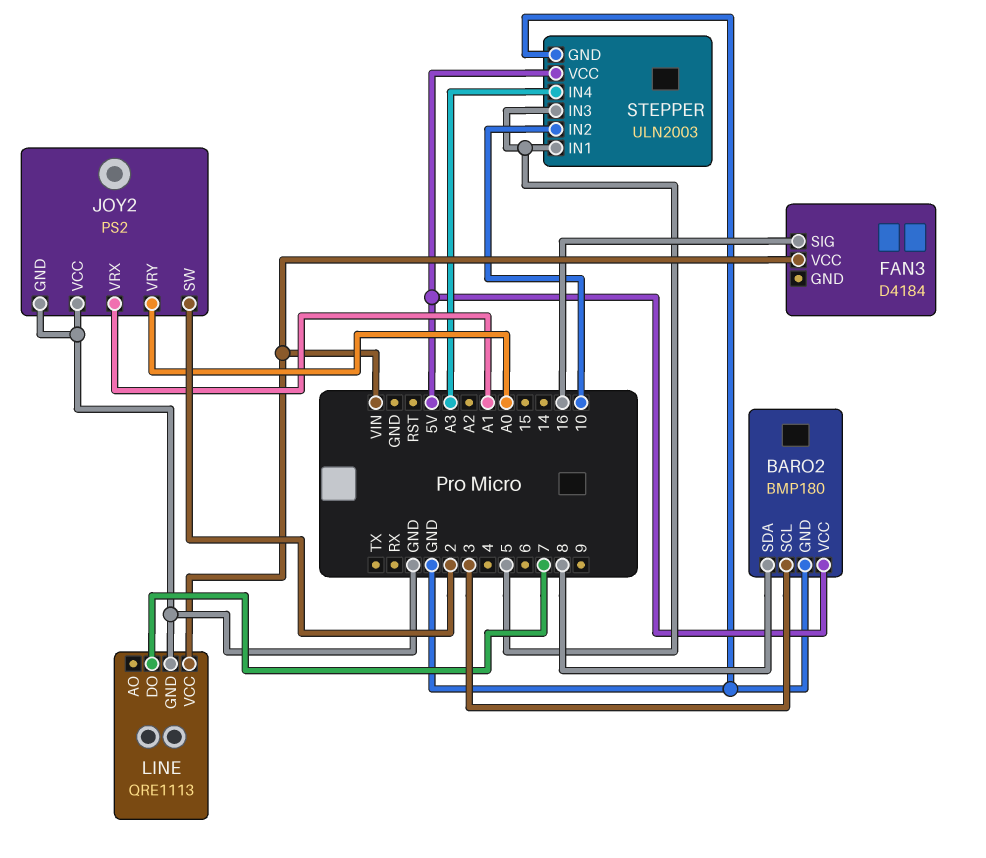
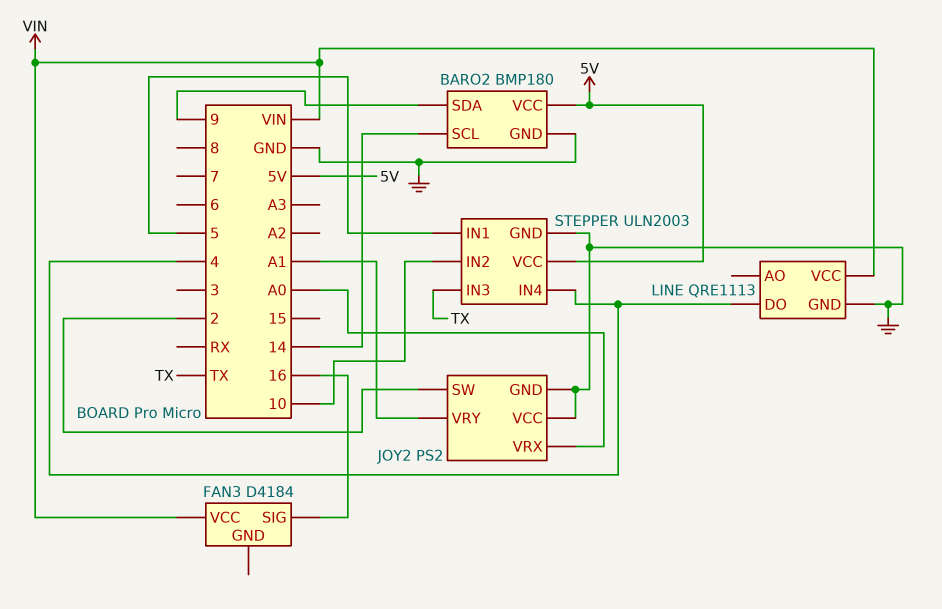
BARO2 pin SCL: 3 -> 14
BARO2 pin SDA: 8 -> 9
JOY2 pin VRX: A1 -> A0
JOY2 pin VRY: A0 -> A1
LINE pin DO: 7 -> 4
STEPPER pin IN3: 5 -> TX
STEPPER pin IN4: A3 -> 4

